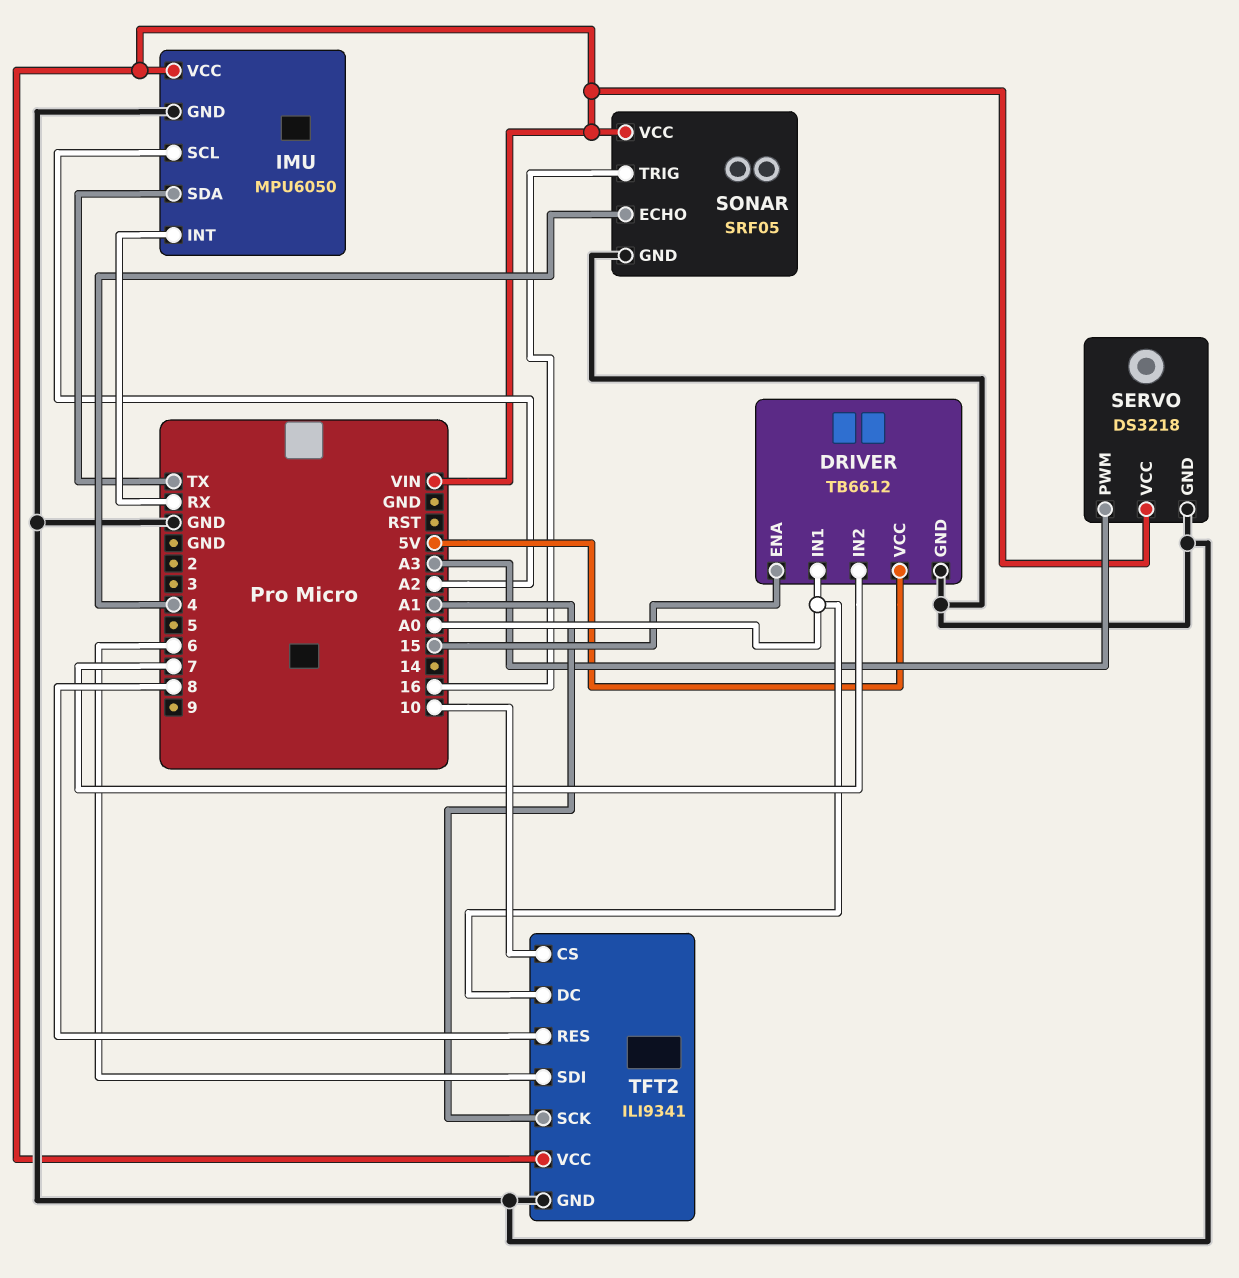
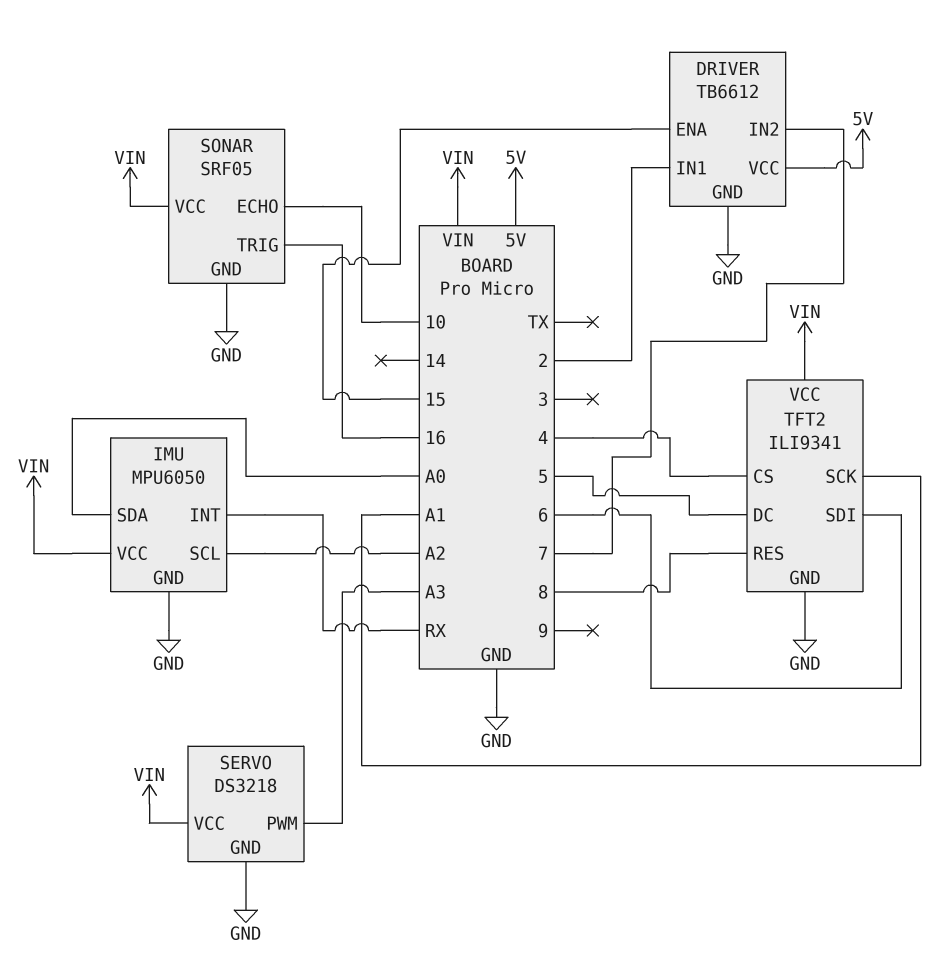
DRIVER pin IN1: A0 -> 2
IMU pin SDA: TX -> A0
SONAR pin ECHO: 4 -> 10
TFT2 pin CS: 10 -> 4
TFT2 pin DC: A0 -> 5

